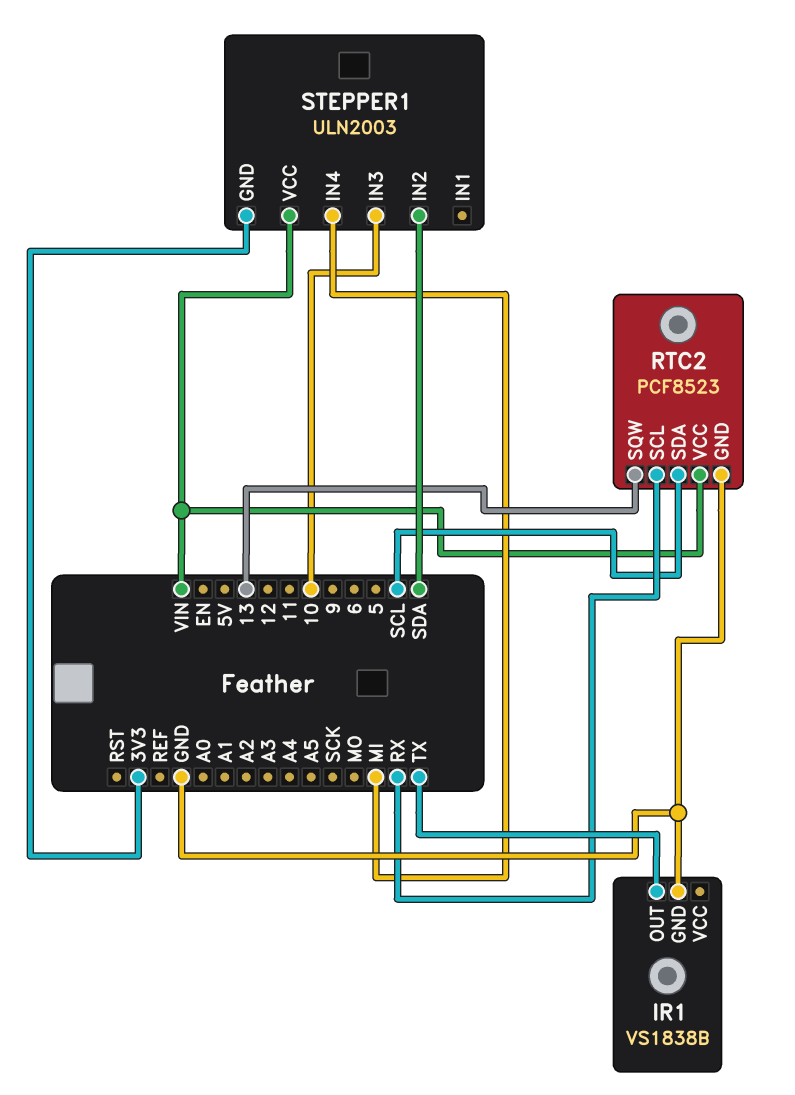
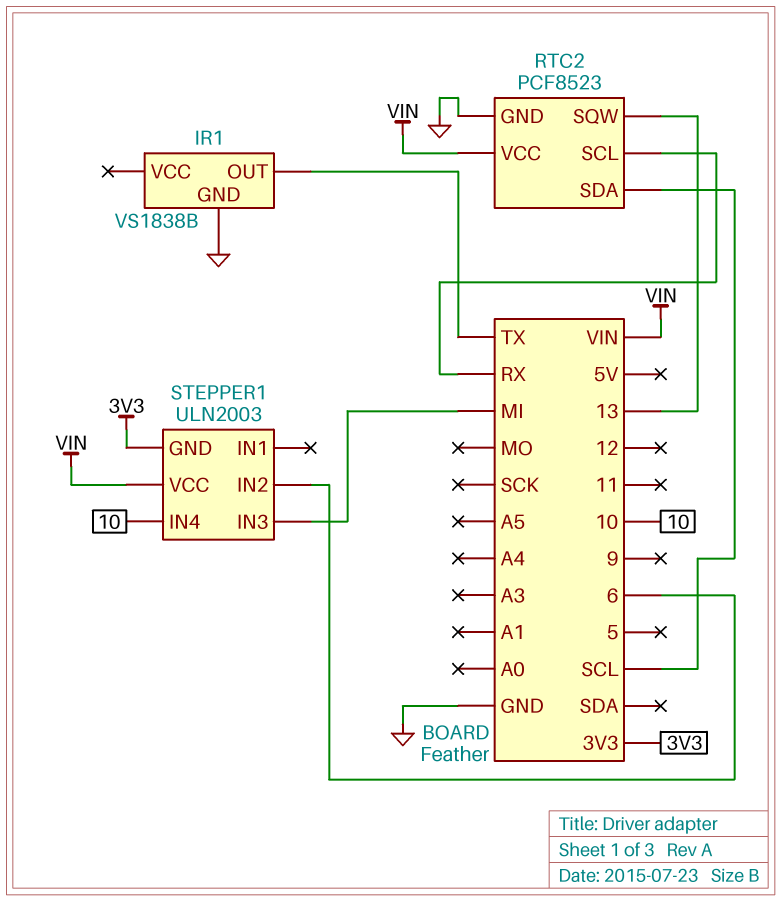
STEPPER1 pin IN2: SDA -> 6
STEPPER1 pin IN3: 10 -> MI
STEPPER1 pin IN4: MI -> 10

